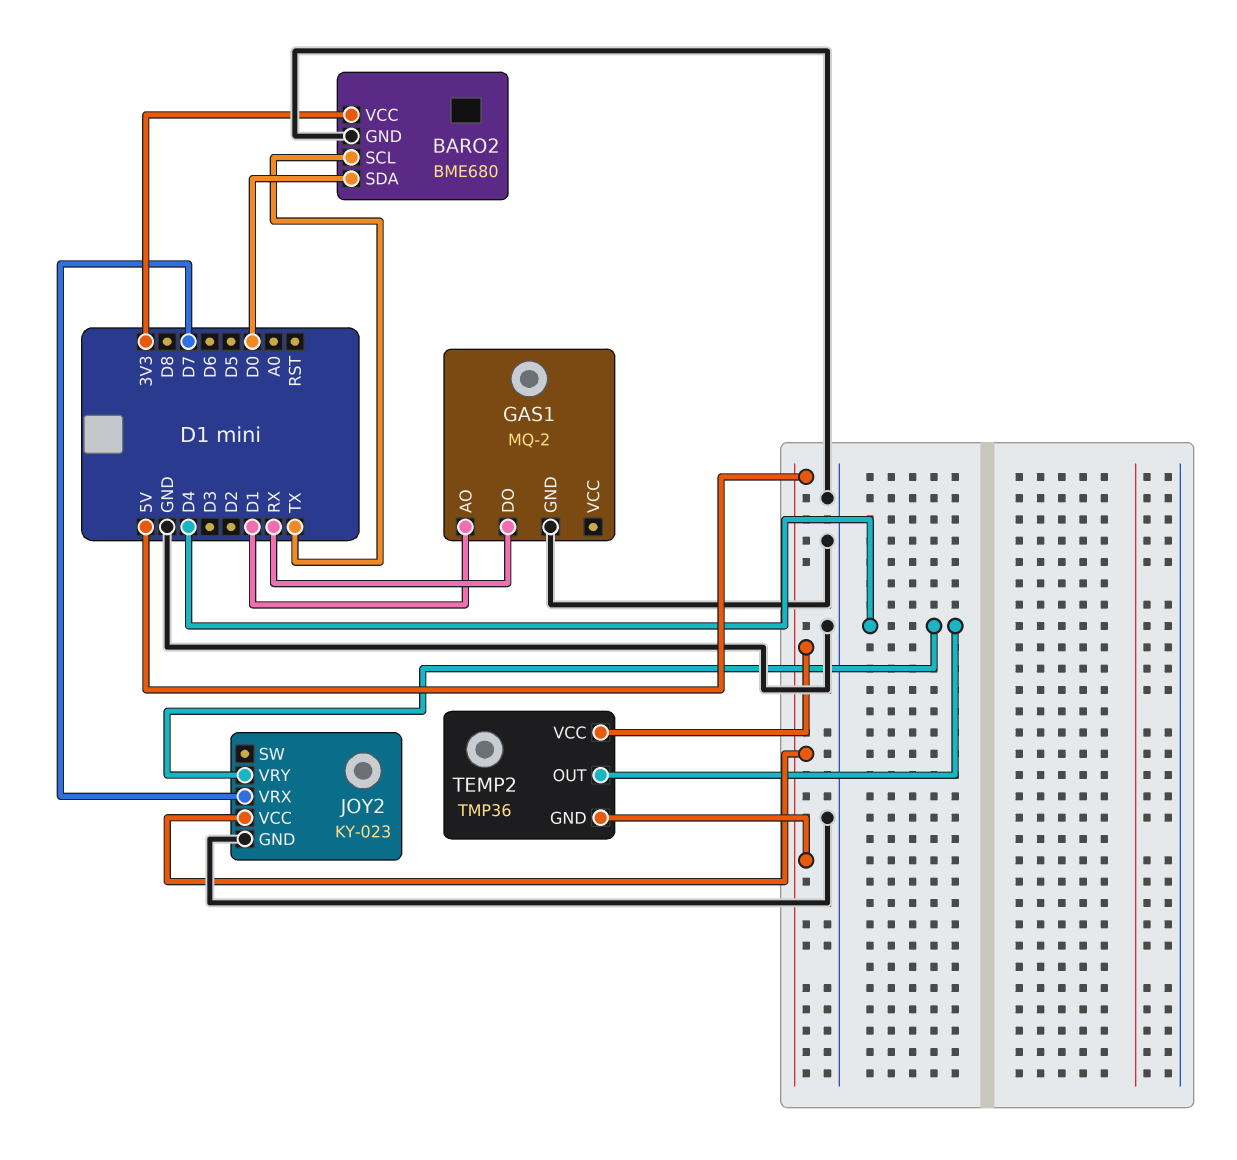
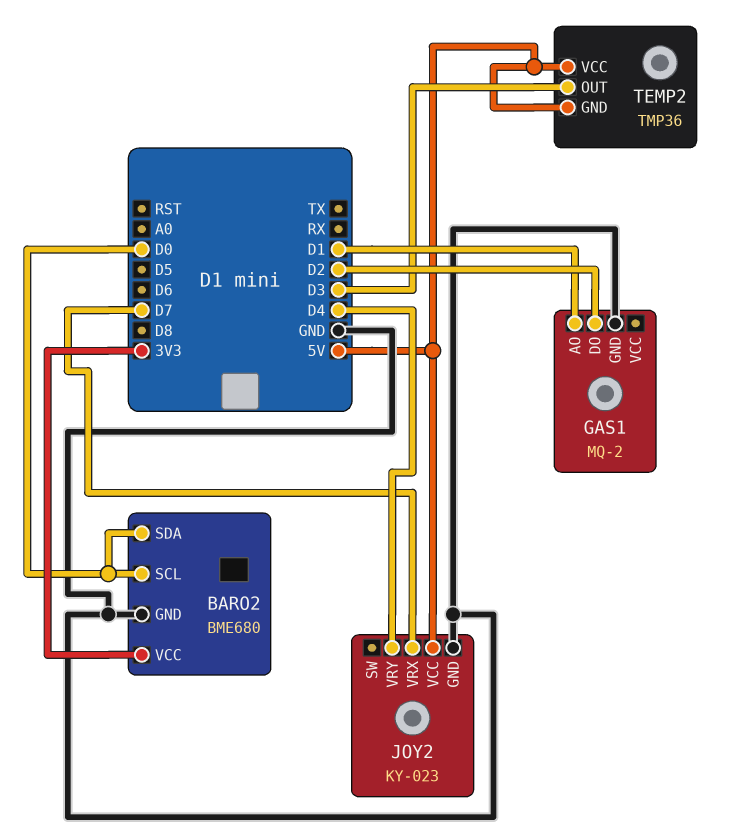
BARO2 pin SCL: TX -> D0
GAS1 pin DO: RX -> D2
TEMP2 pin OUT: D4 -> D3

